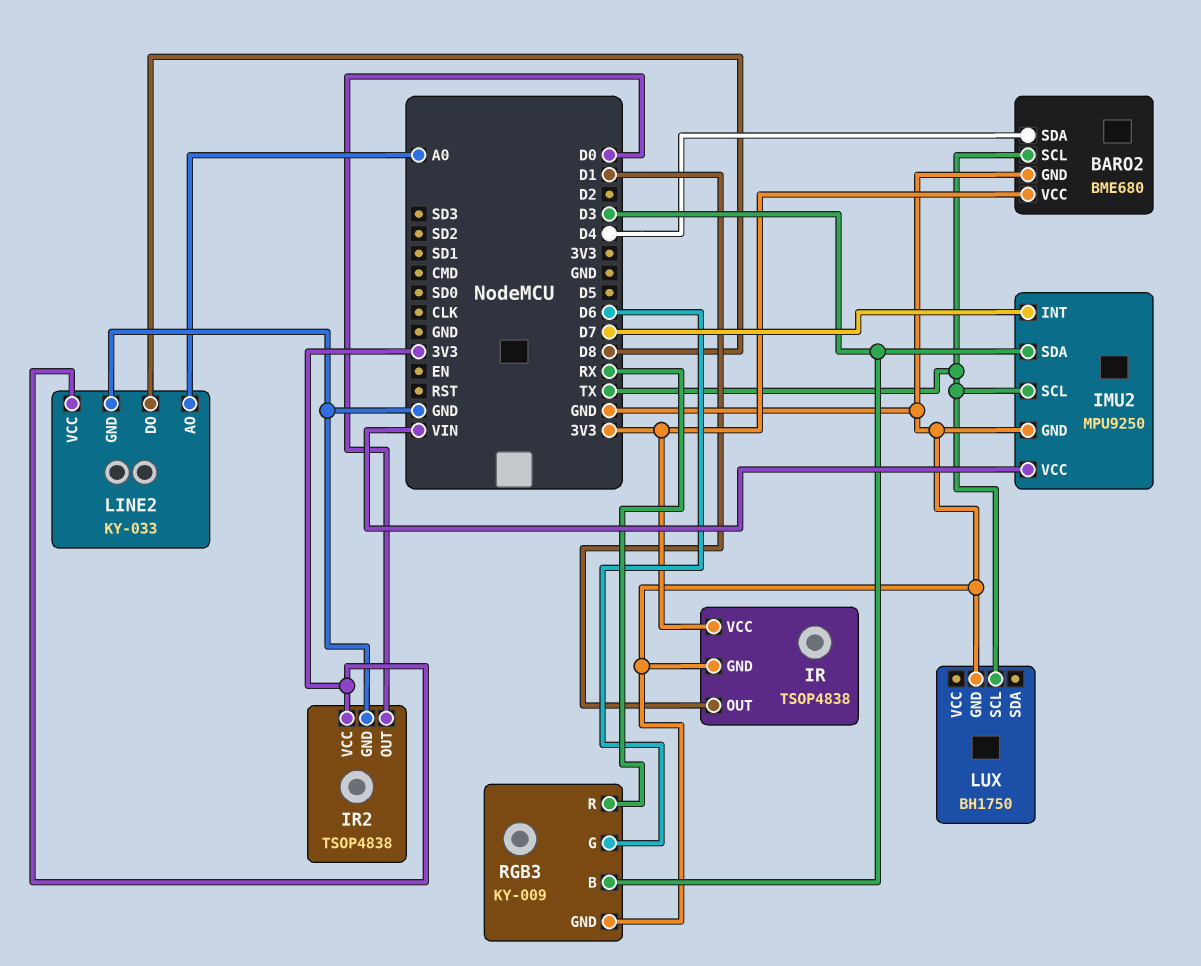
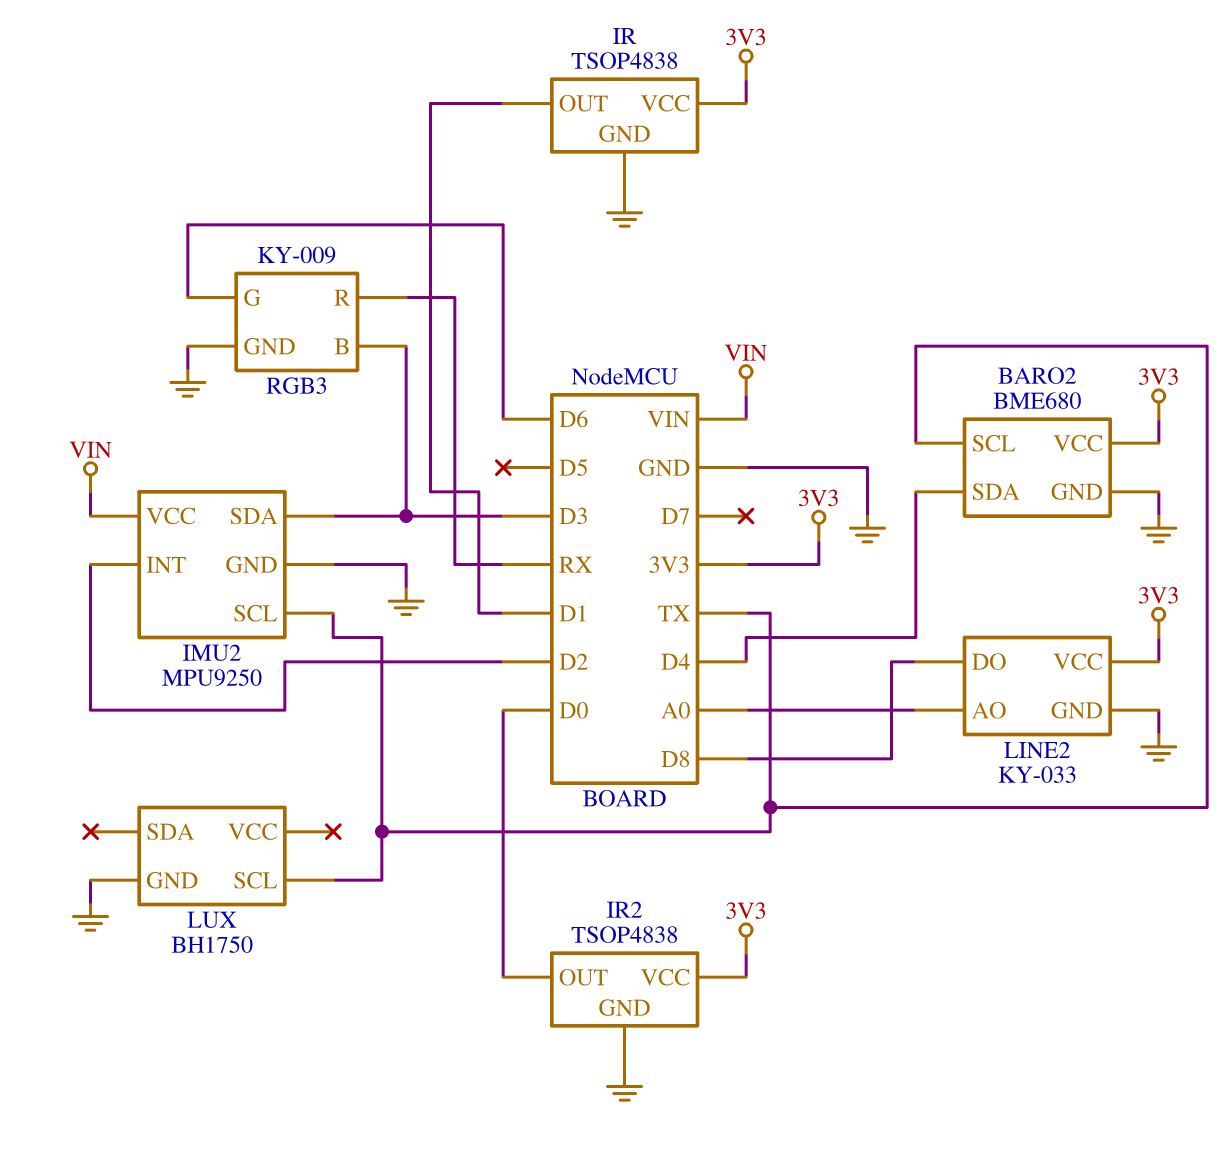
IMU2 pin INT: D7 -> D2

